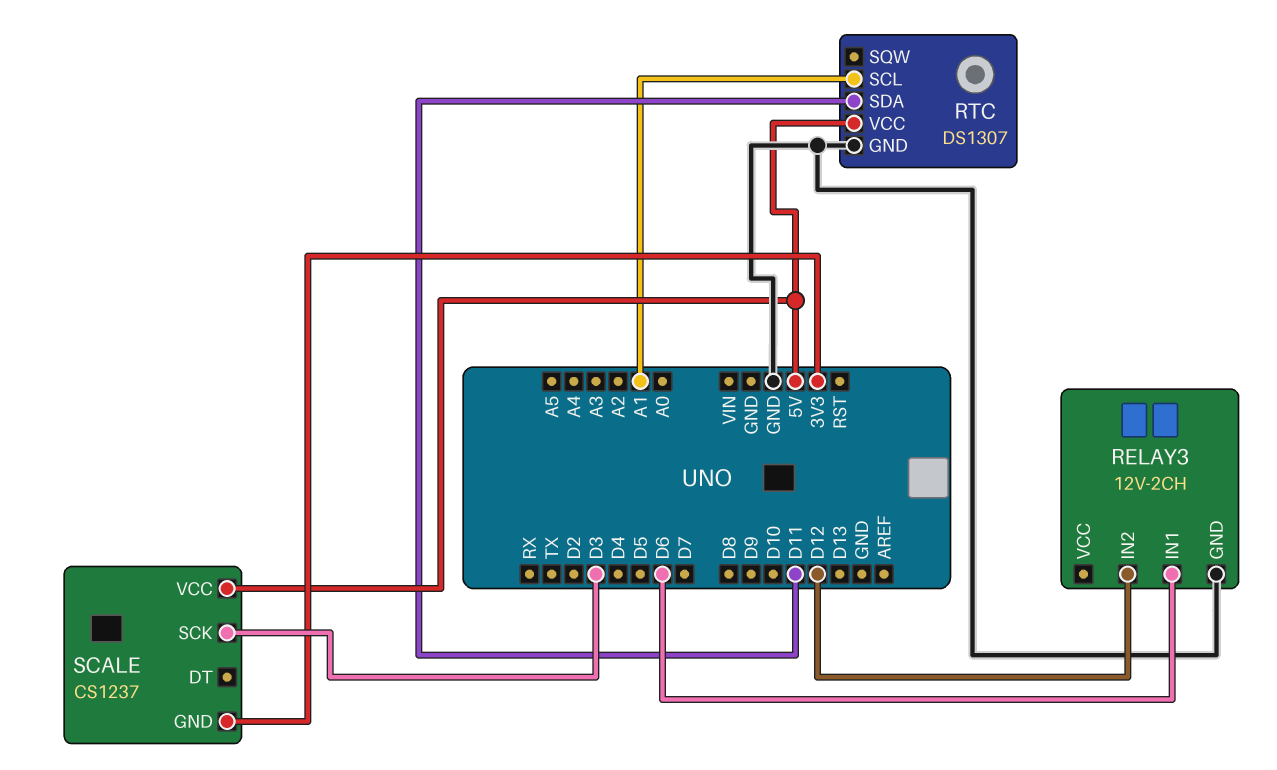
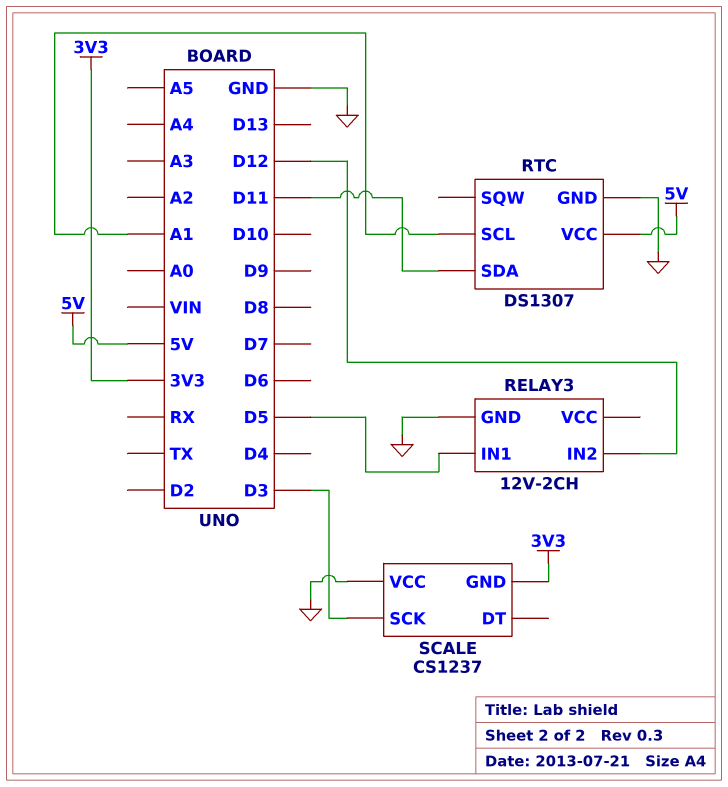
RELAY3 pin IN1: D6 -> D5
SCALE pin VCC: 5V -> GND

